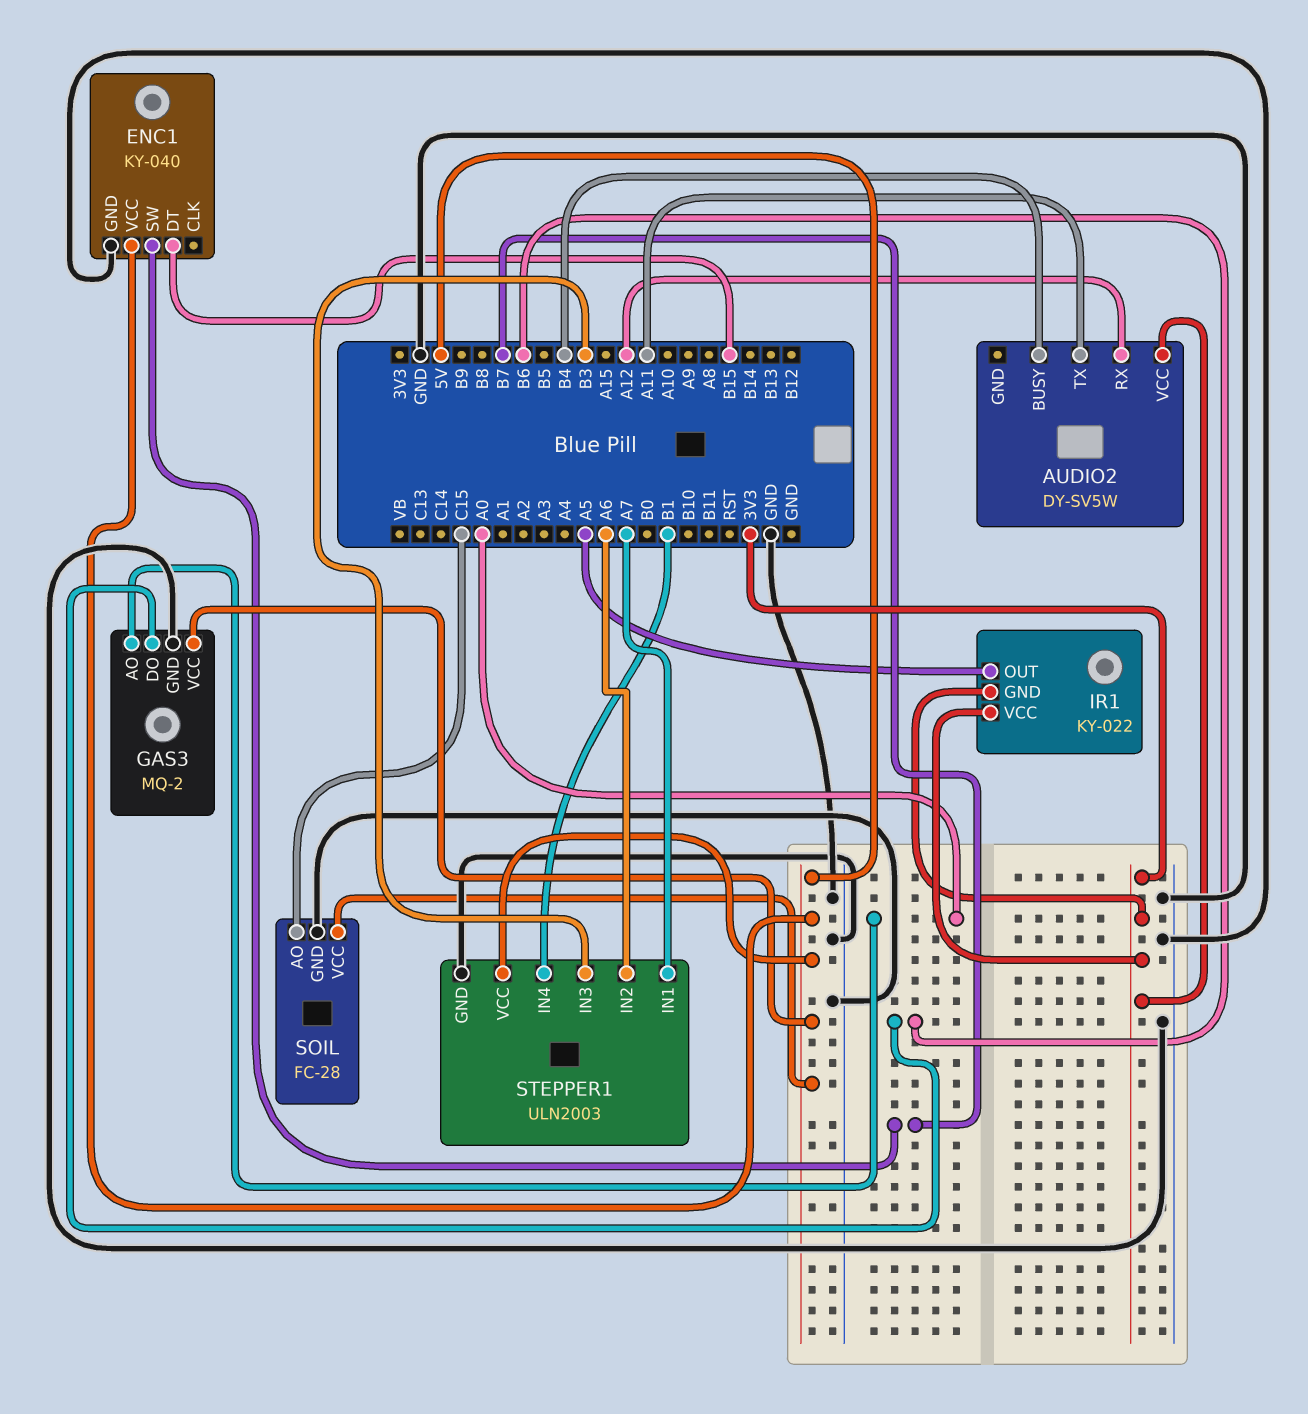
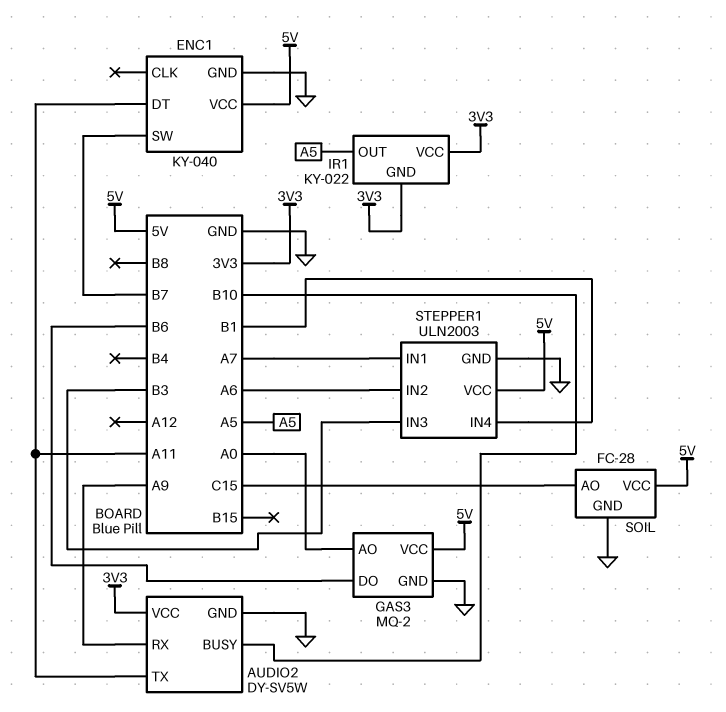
AUDIO2 pin BUSY: B4 -> B10
AUDIO2 pin GND: none -> GND
AUDIO2 pin RX: A12 -> A9
ENC1 pin DT: B15 -> A11

